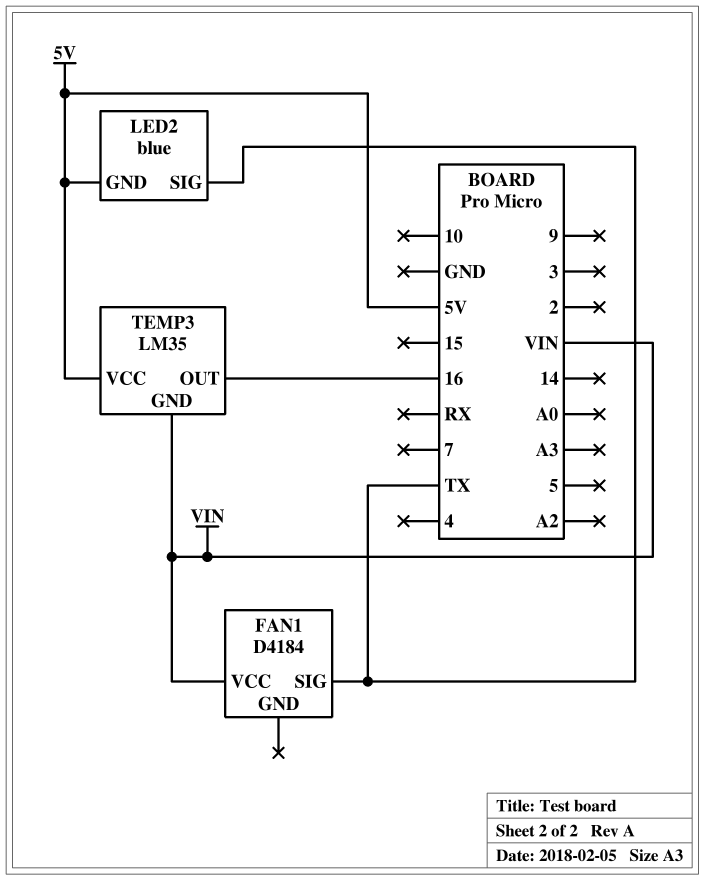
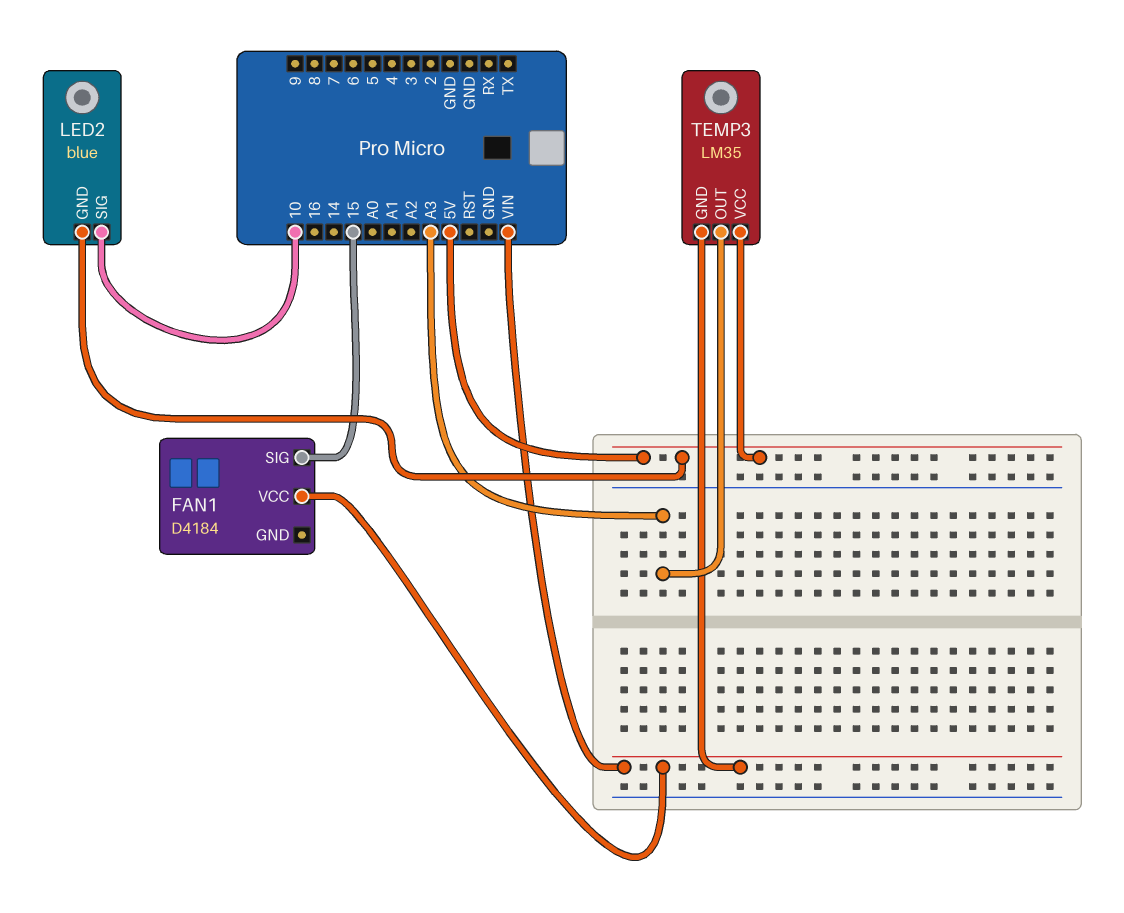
FAN1 pin SIG: TX -> 15
LED2 pin SIG: TX -> 10
TEMP3 pin OUT: 16 -> A3

